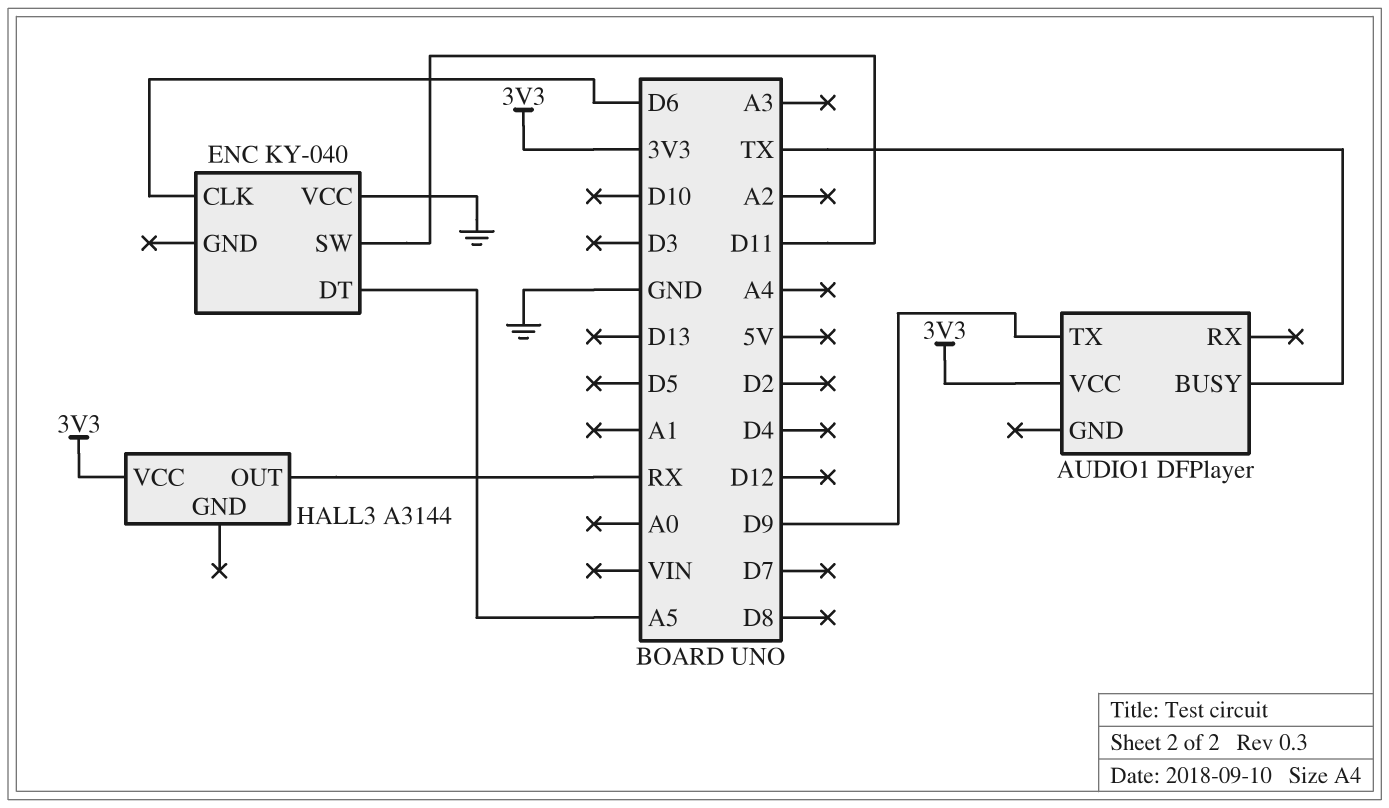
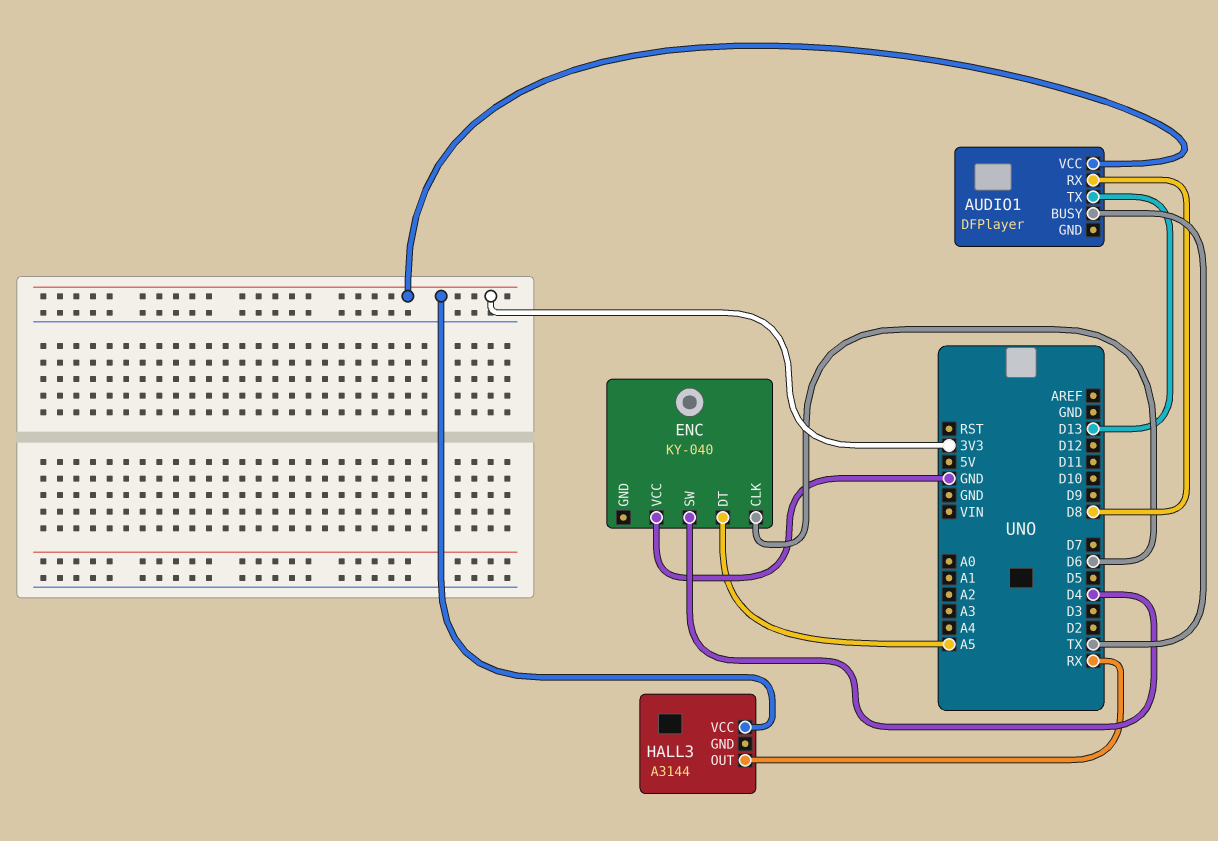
AUDIO1 pin RX: none -> D8
AUDIO1 pin TX: D9 -> D13
ENC pin SW: D11 -> D4

